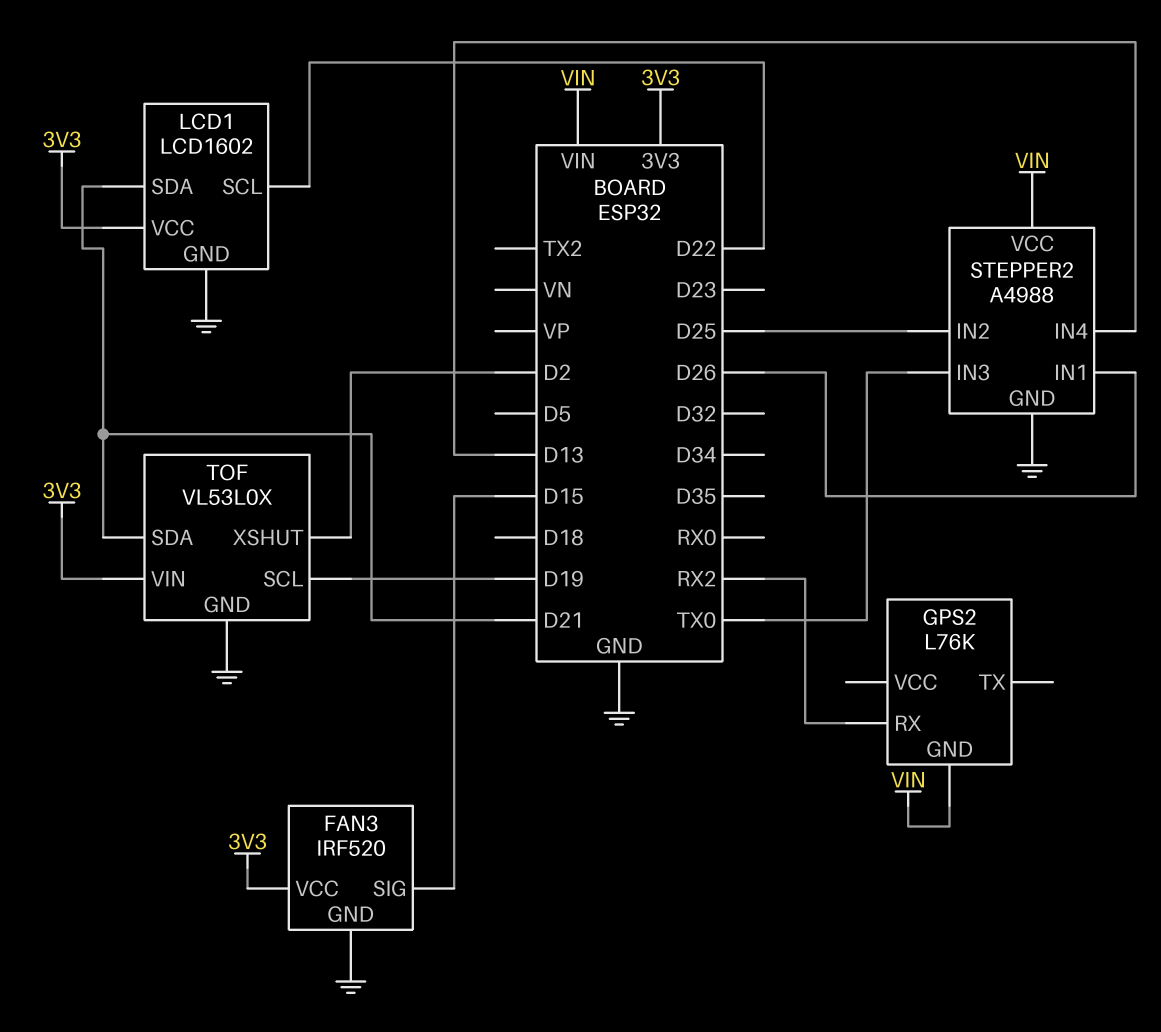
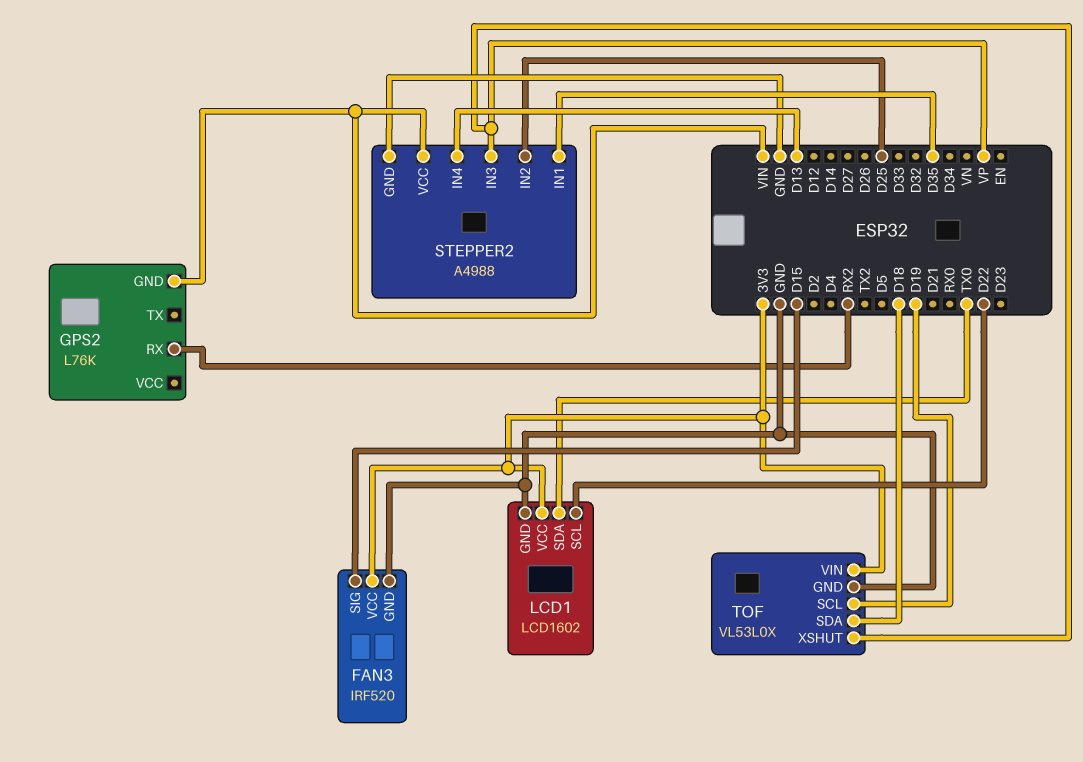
LCD1 pin SDA: D21 -> TX0
STEPPER2 pin IN1: D26 -> D35
STEPPER2 pin IN3: TX0 -> VP
TOF pin SDA: D21 -> D18
TOF pin XSHUT: D2 -> VP

